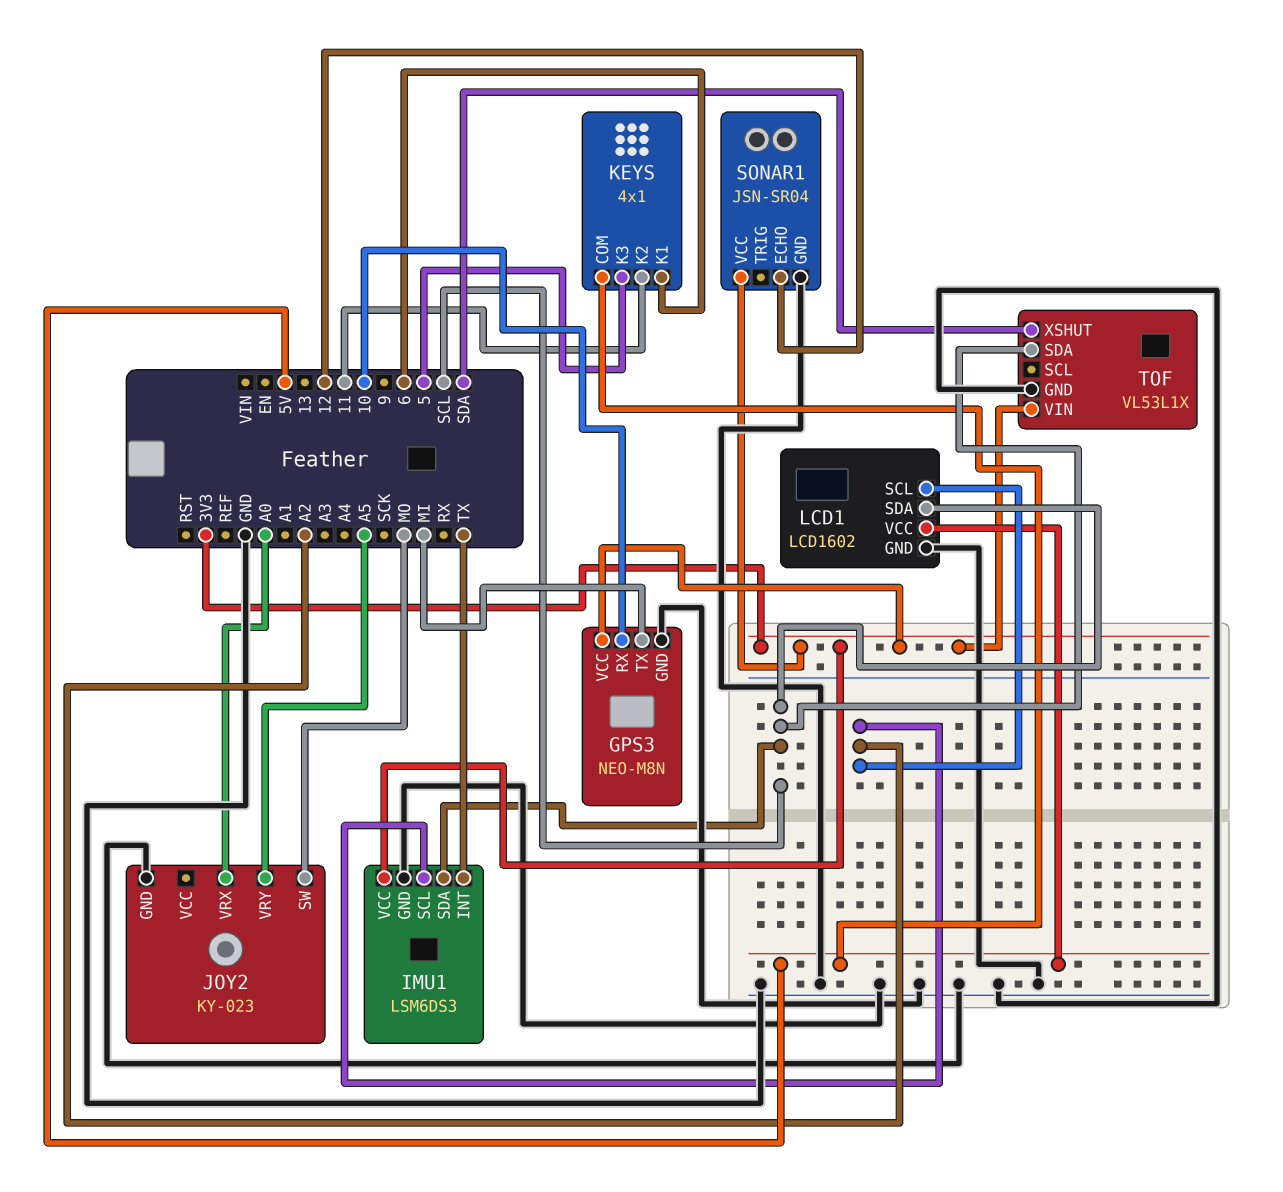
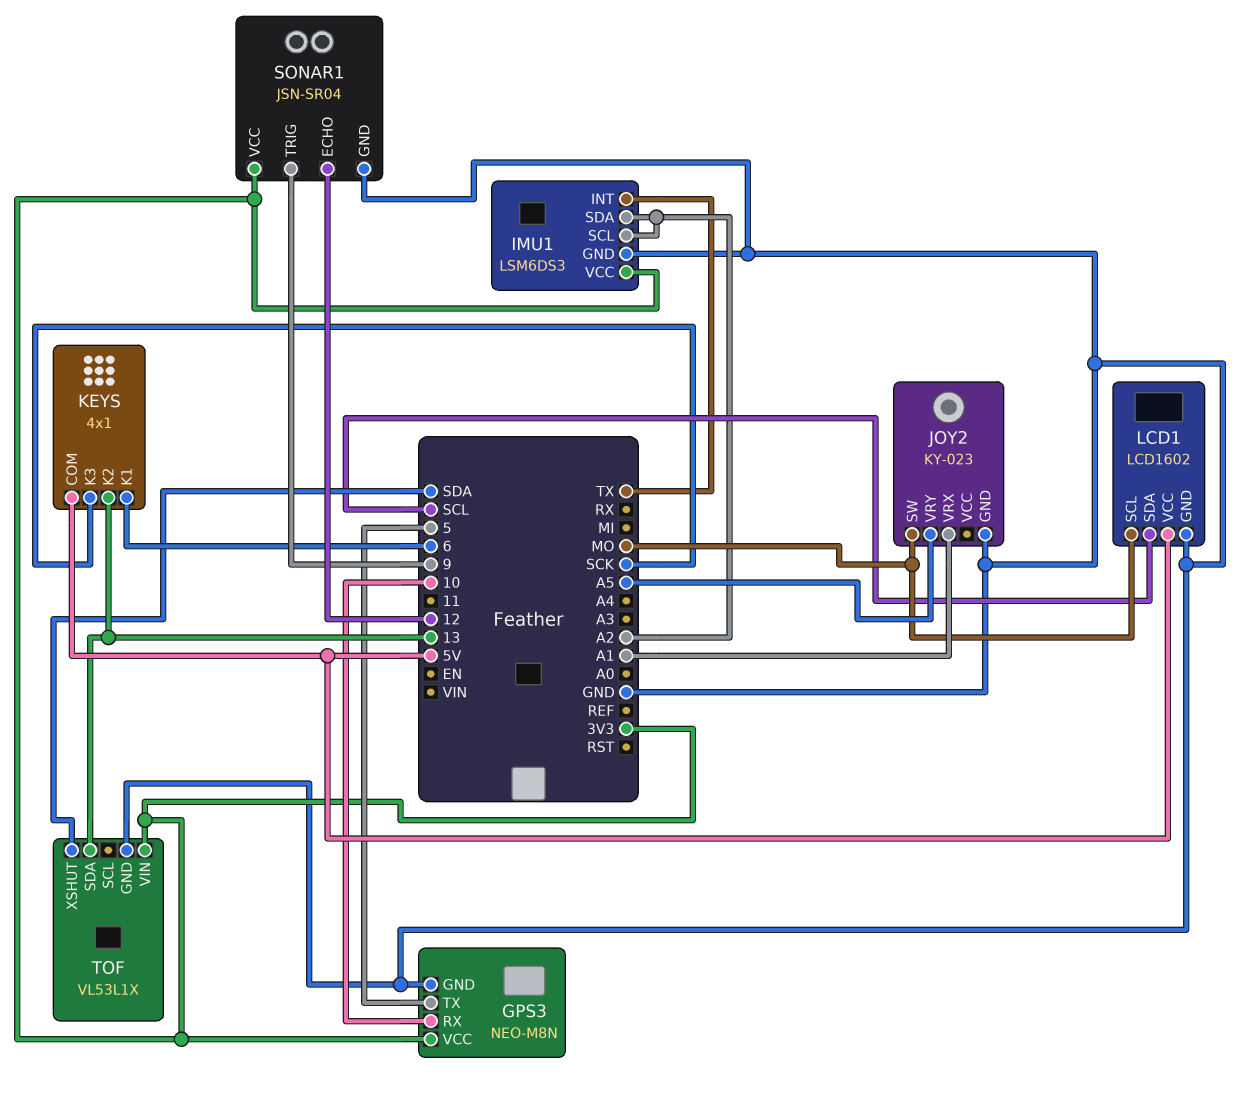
GPS3 pin TX: MI -> 5
IMU1 pin SDA: SCL -> A2
JOY2 pin VRX: A0 -> A1
KEYS pin K2: 11 -> 13
KEYS pin K3: 5 -> SCK
LCD1 pin SCL: A2 -> MO
SONAR1 pin TRIG: none -> 9
TOF pin SDA: SCL -> 13

